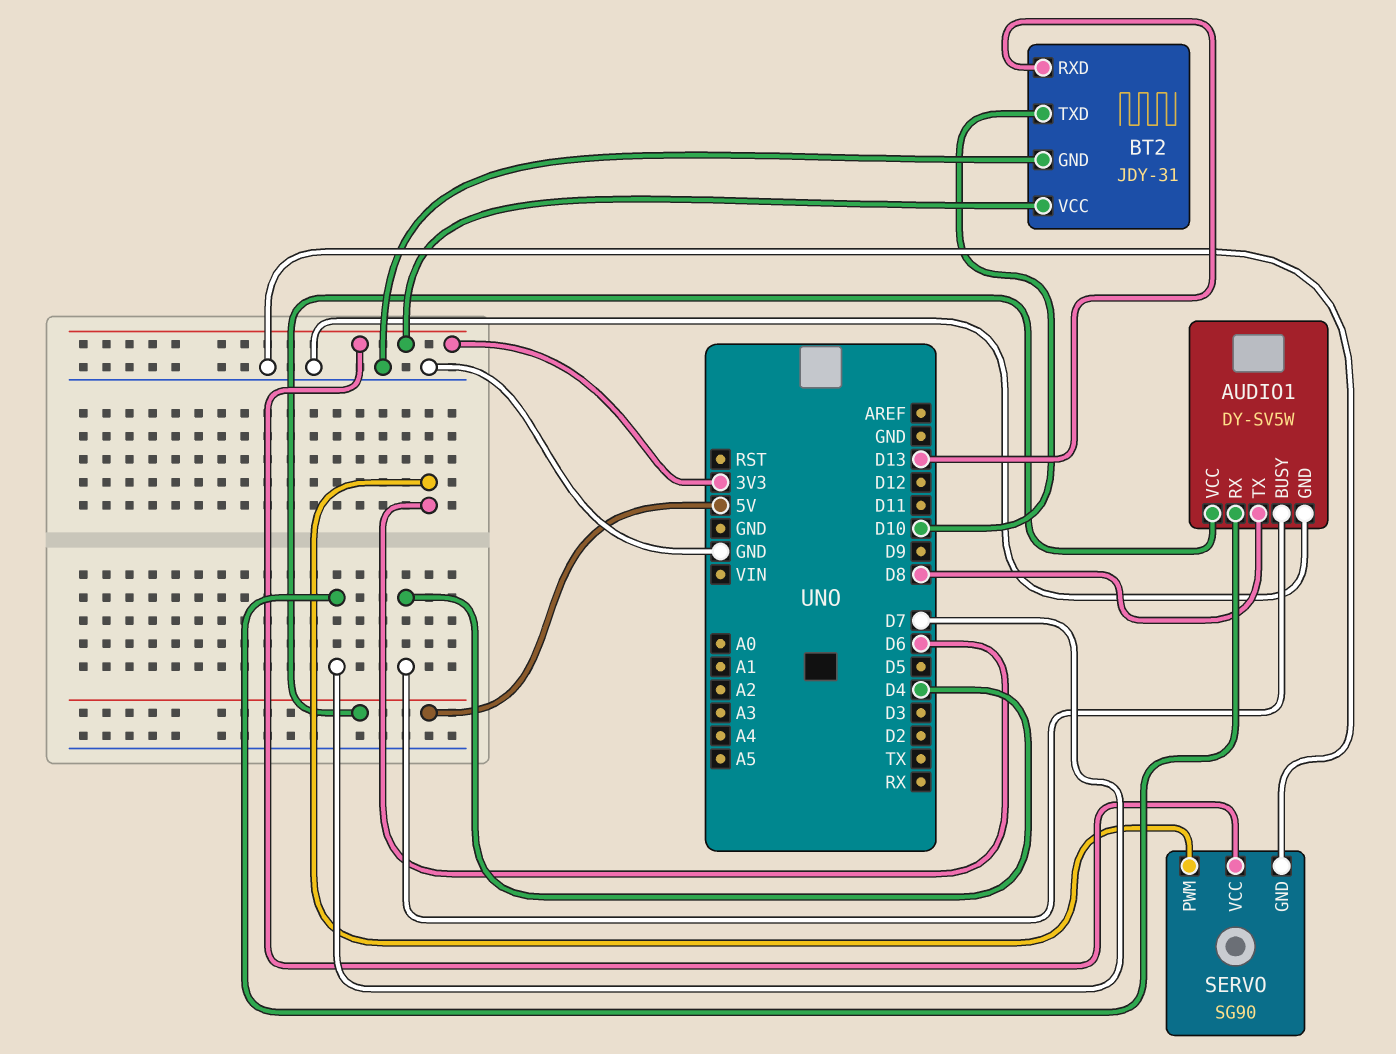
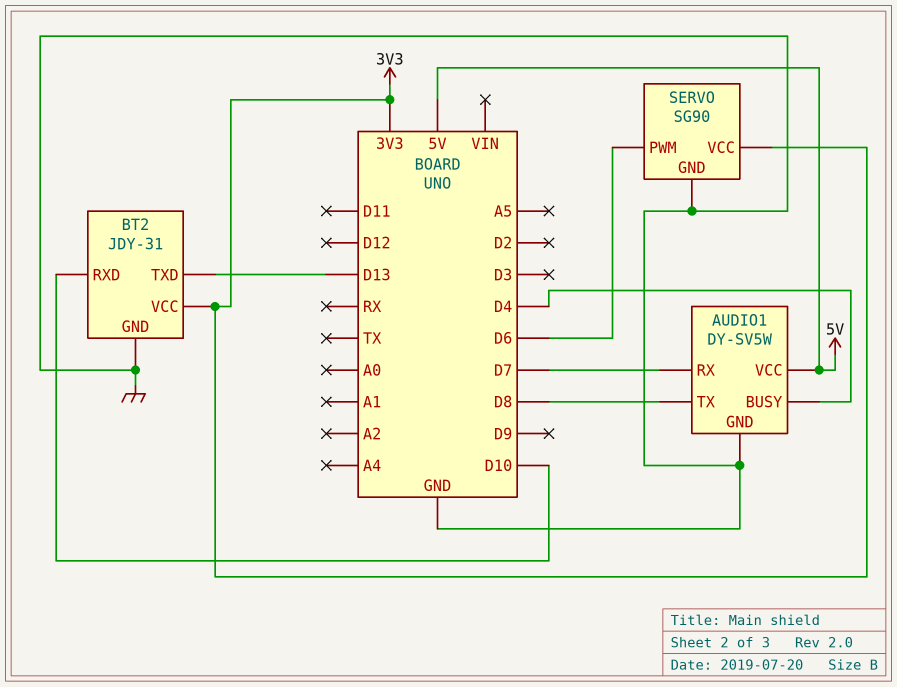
BT2 pin RXD: D13 -> D10
BT2 pin TXD: D10 -> D13

